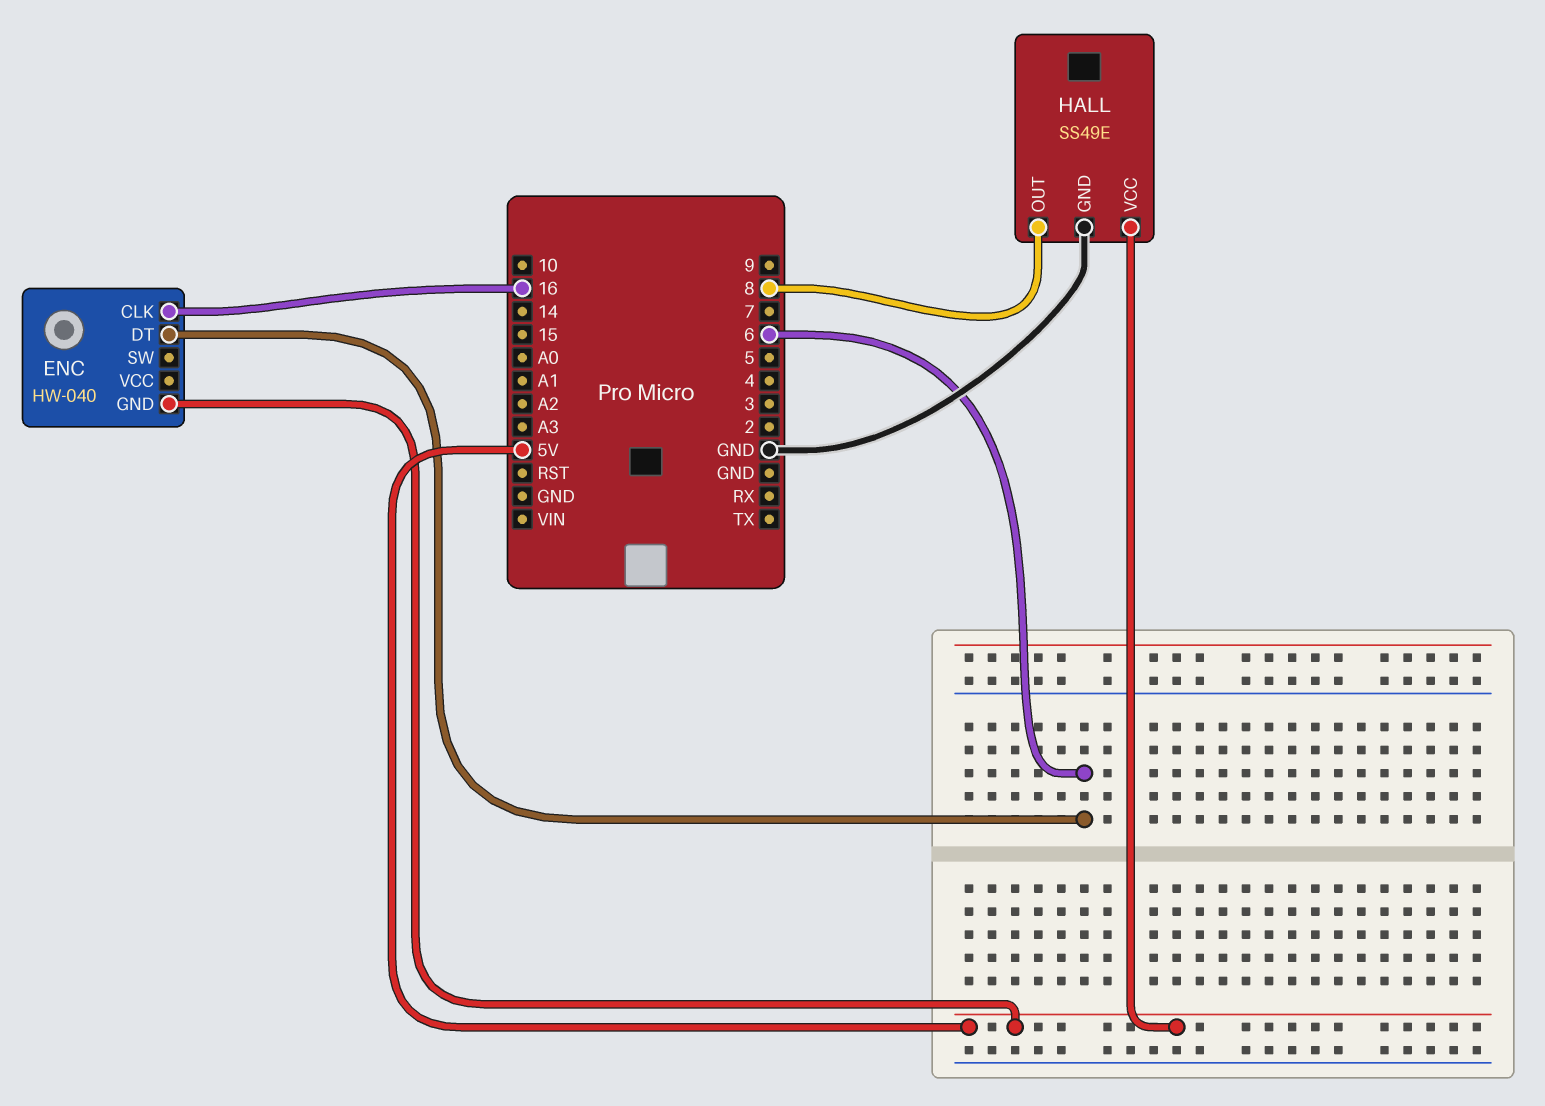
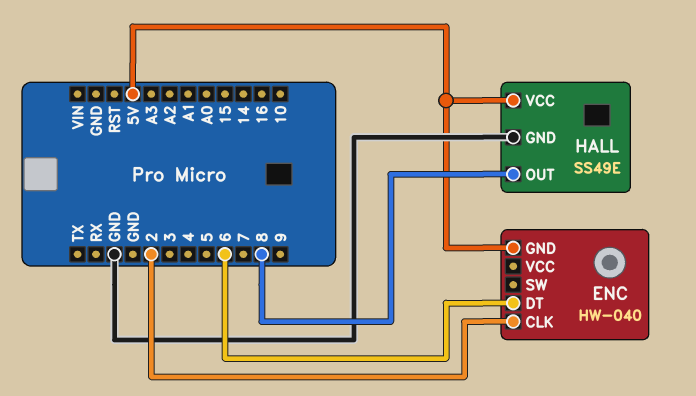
ENC pin CLK: 16 -> 2

